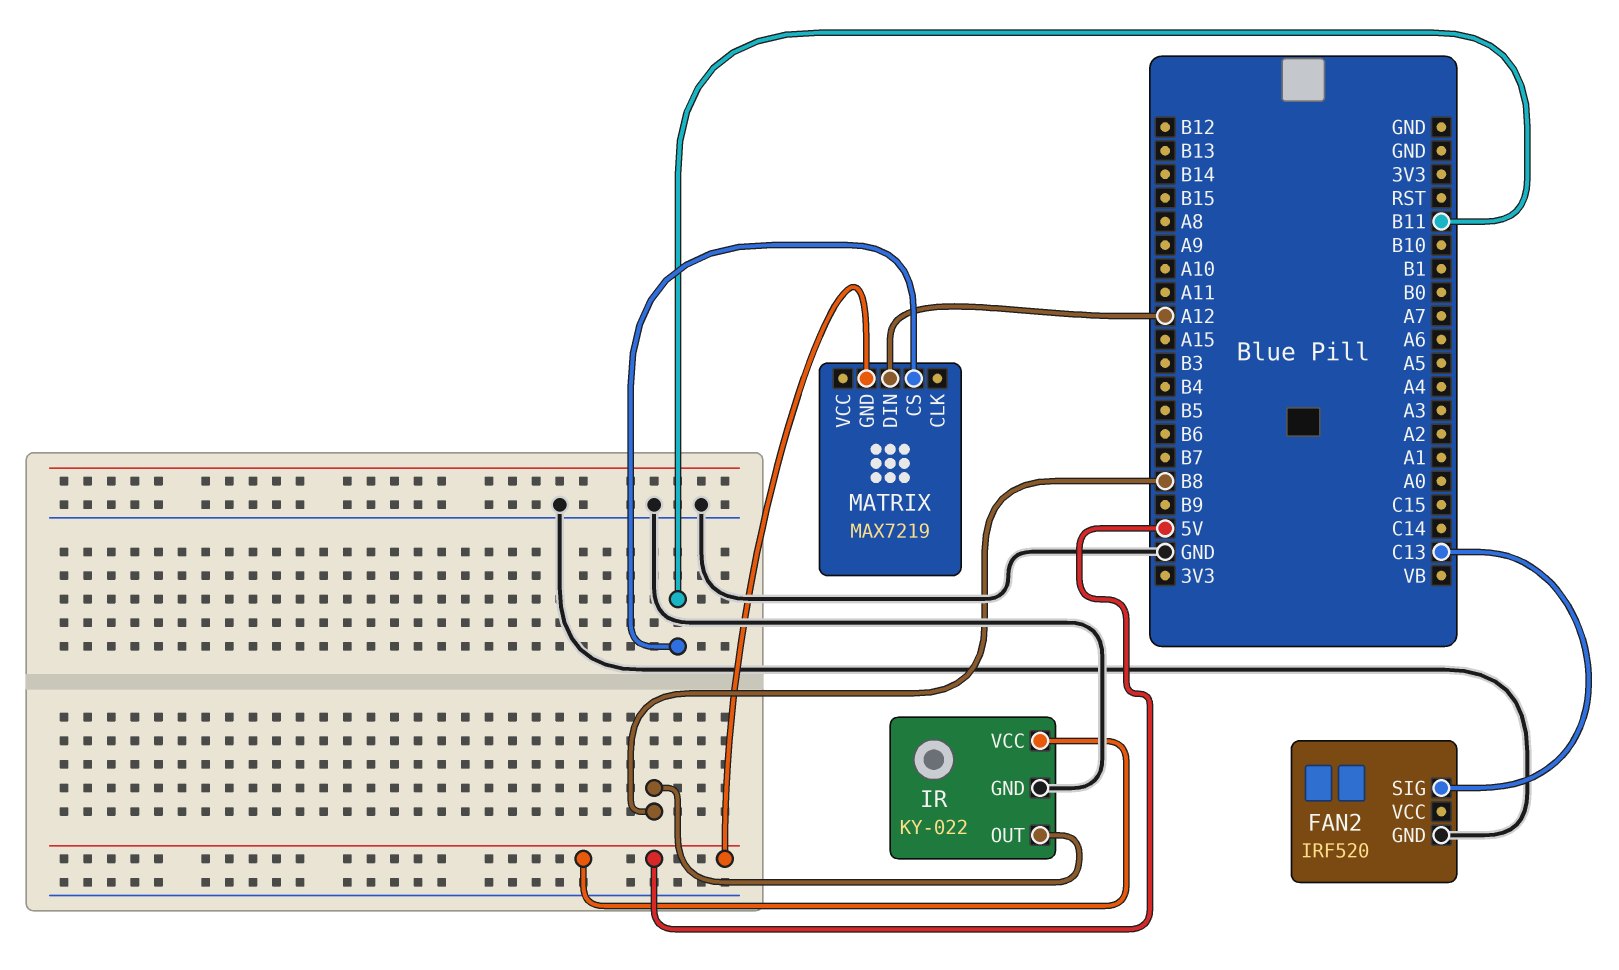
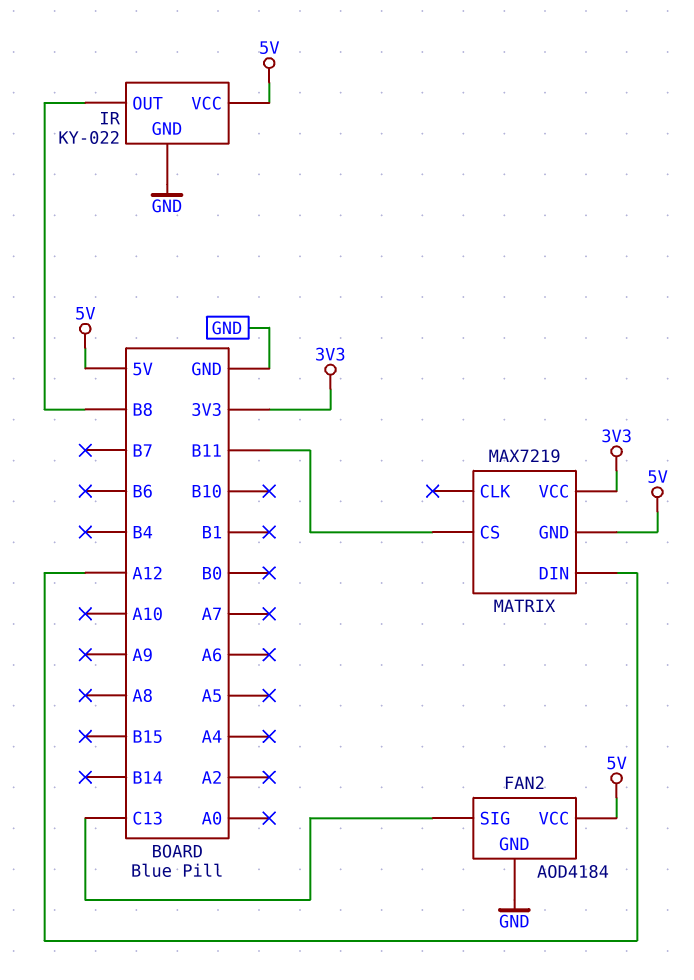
FAN2: IRF520 -> AOD4184
FAN2 pin VCC: none -> 5V
MATRIX pin VCC: none -> 3V3

